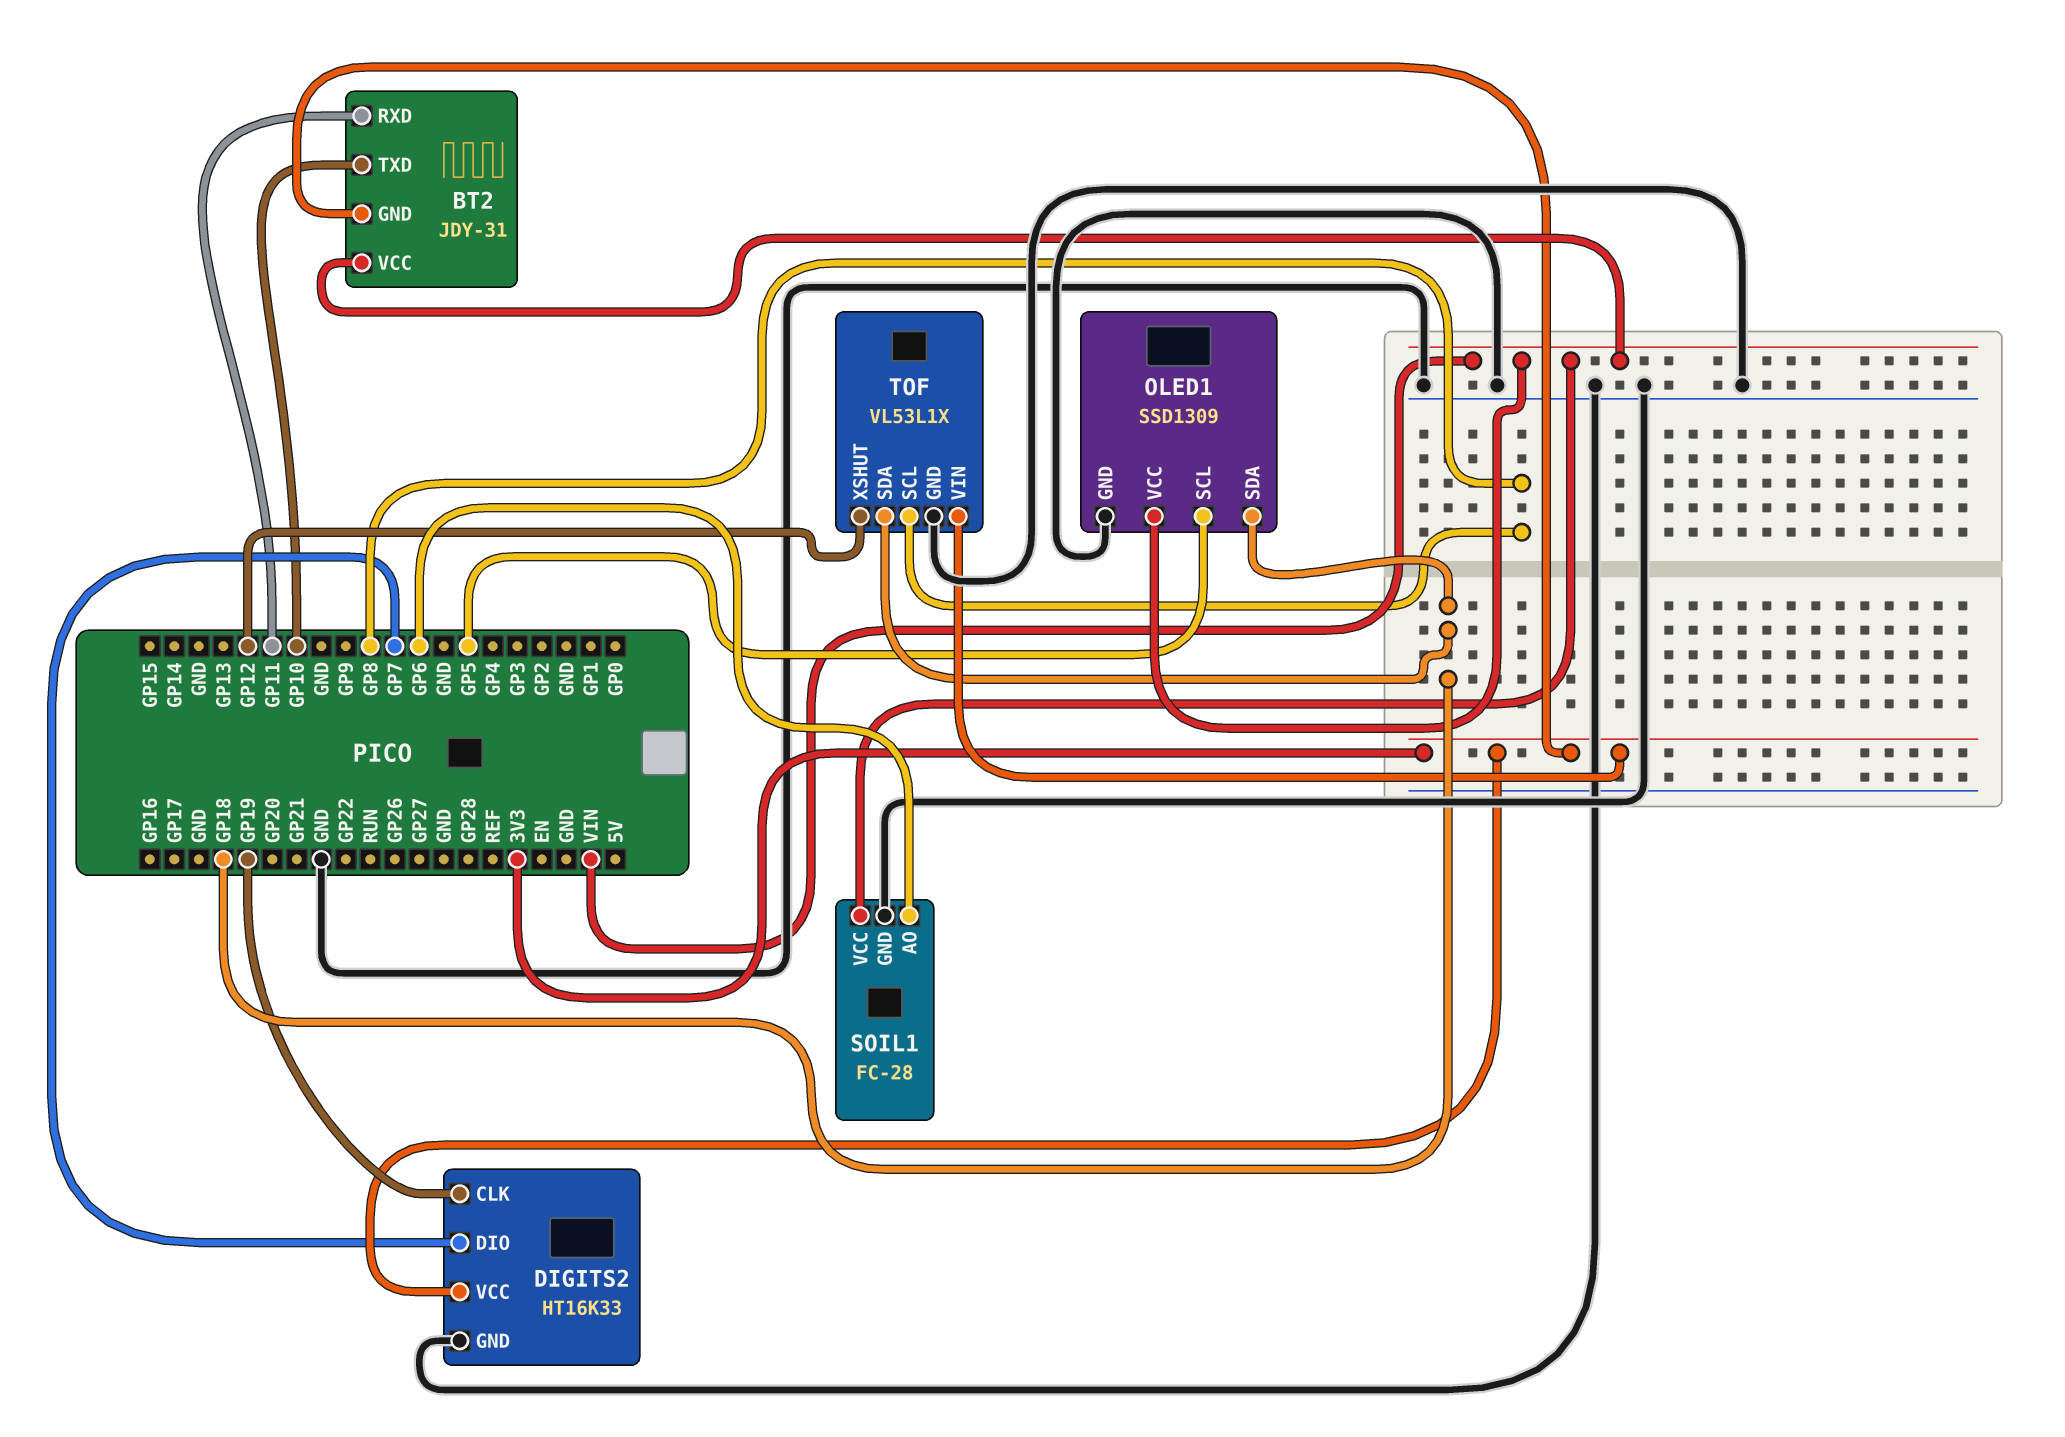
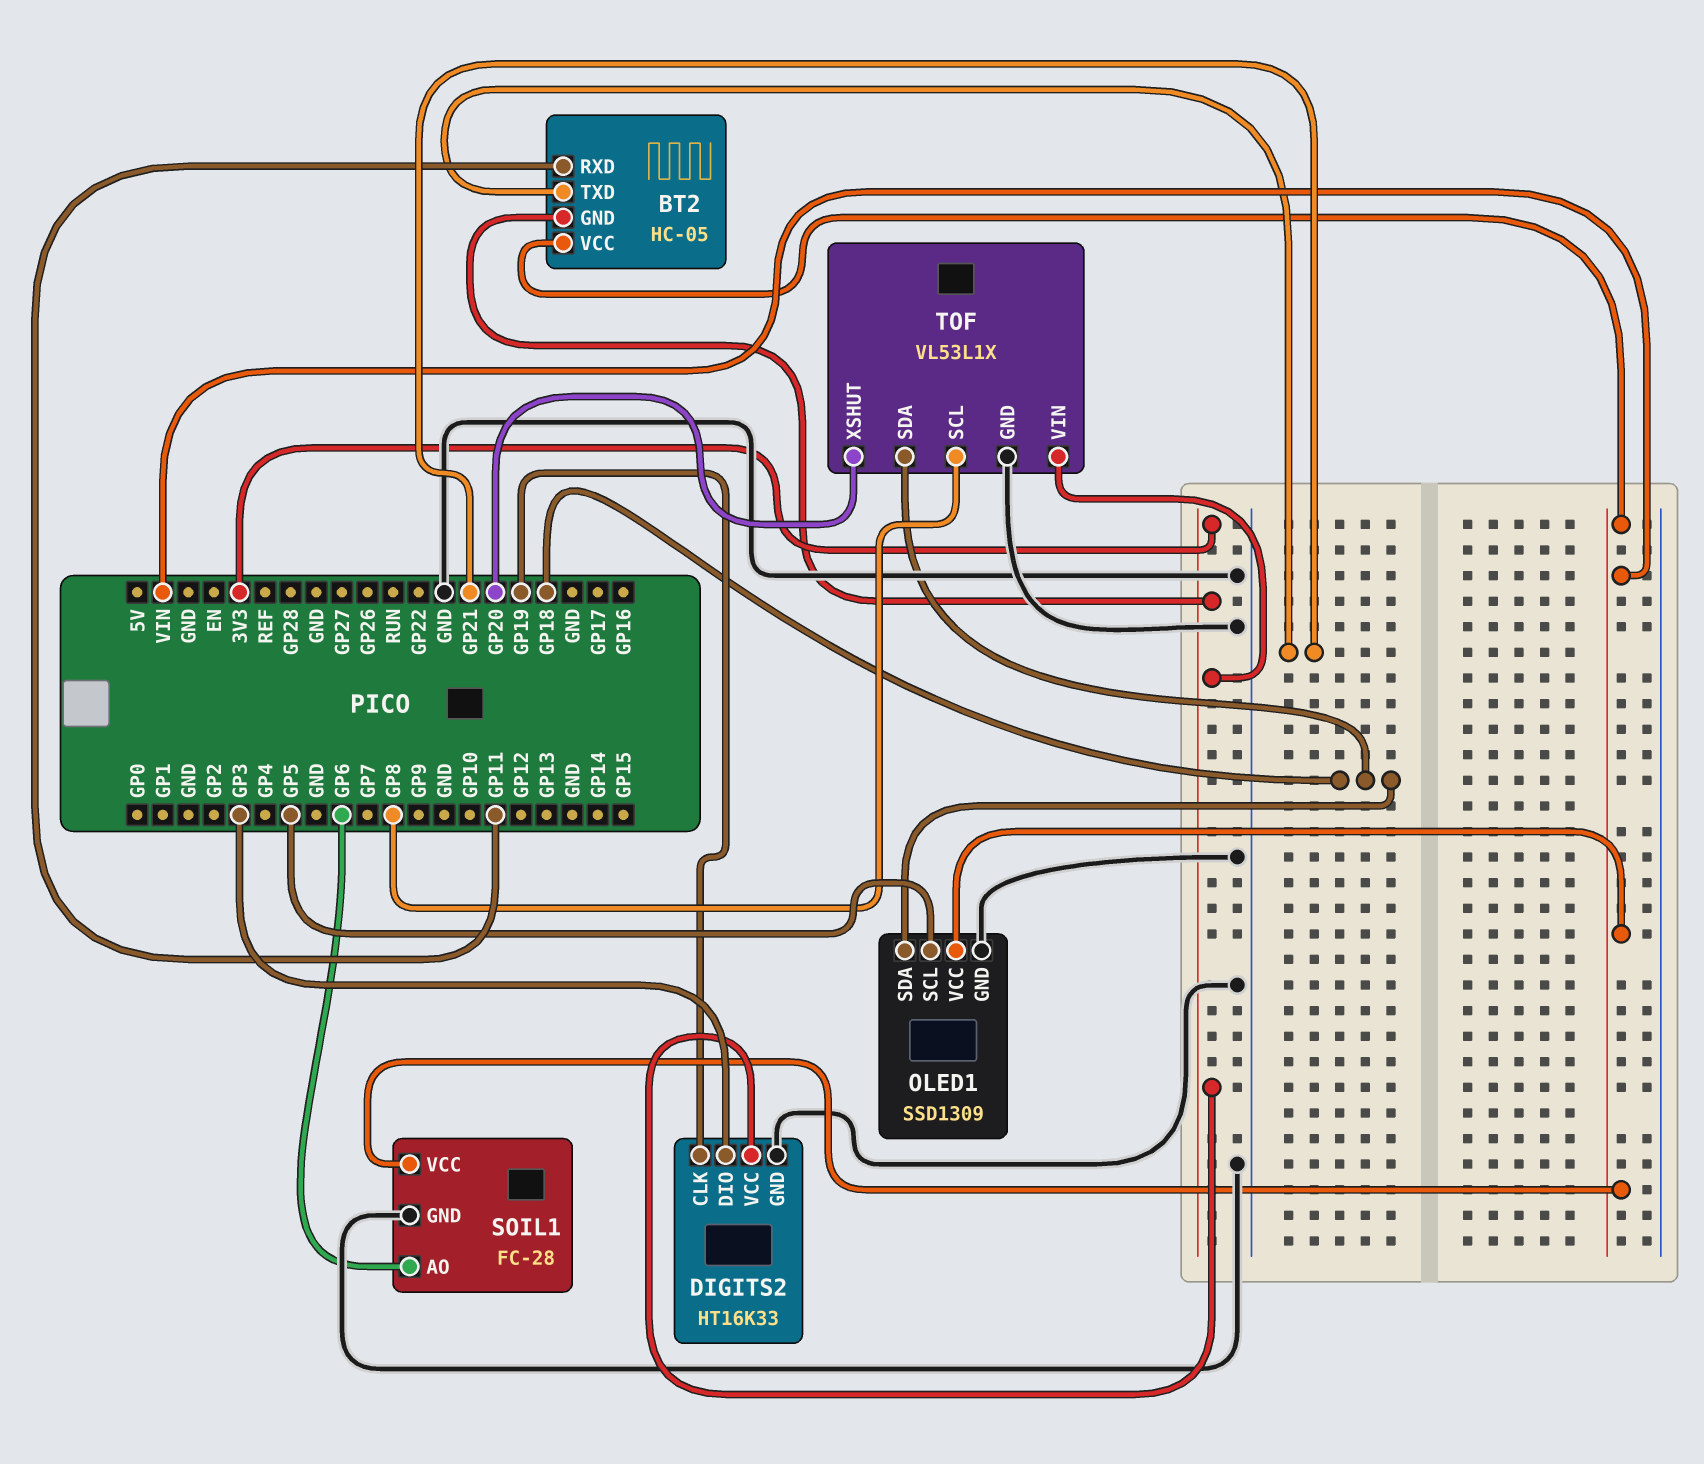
BT2: JDY-31 -> HC-05
BT2 pin TXD: GP10 -> GP21
DIGITS2 pin DIO: GP7 -> GP3
TOF pin XSHUT: GP12 -> GP20

